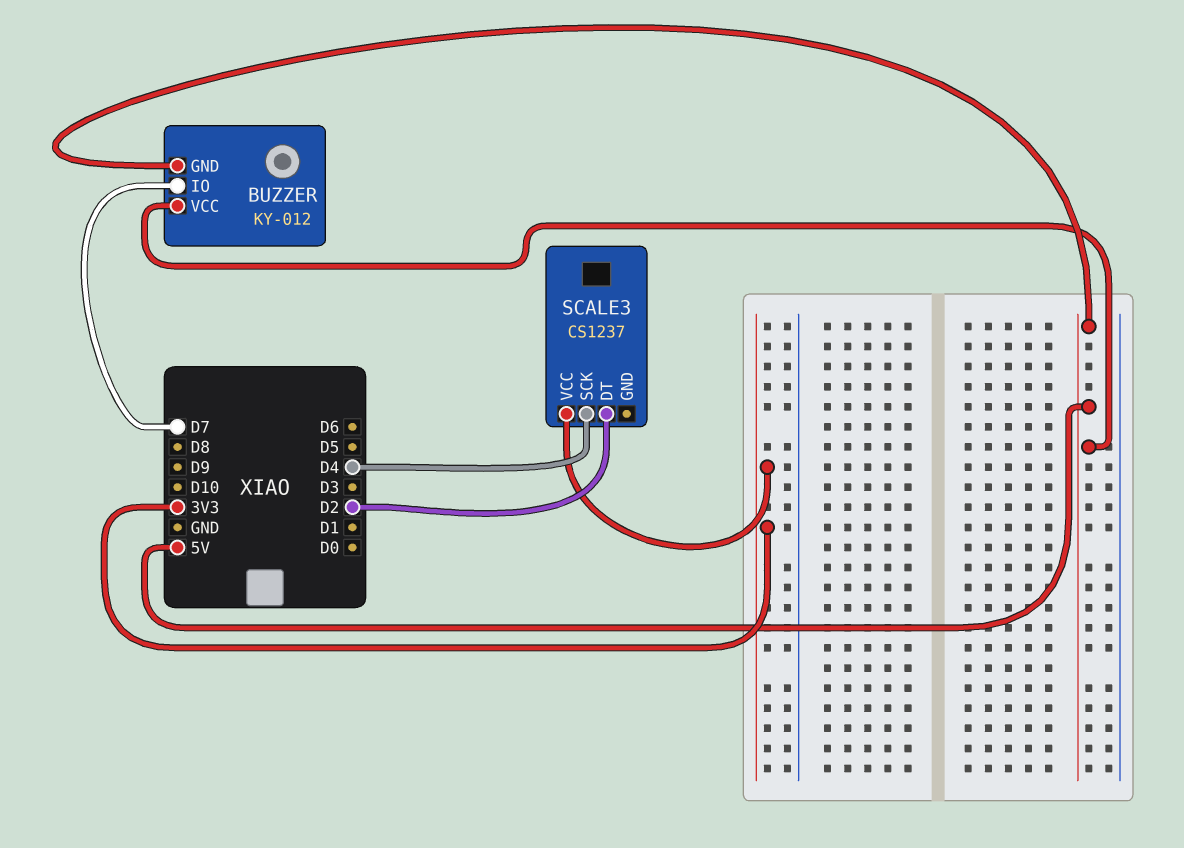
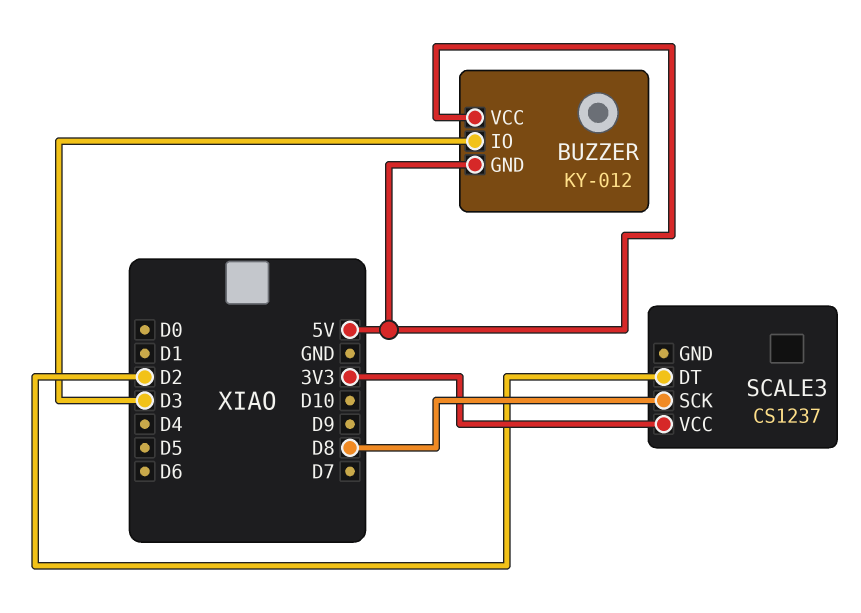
BUZZER pin IO: D7 -> D3
SCALE3 pin SCK: D4 -> D8

